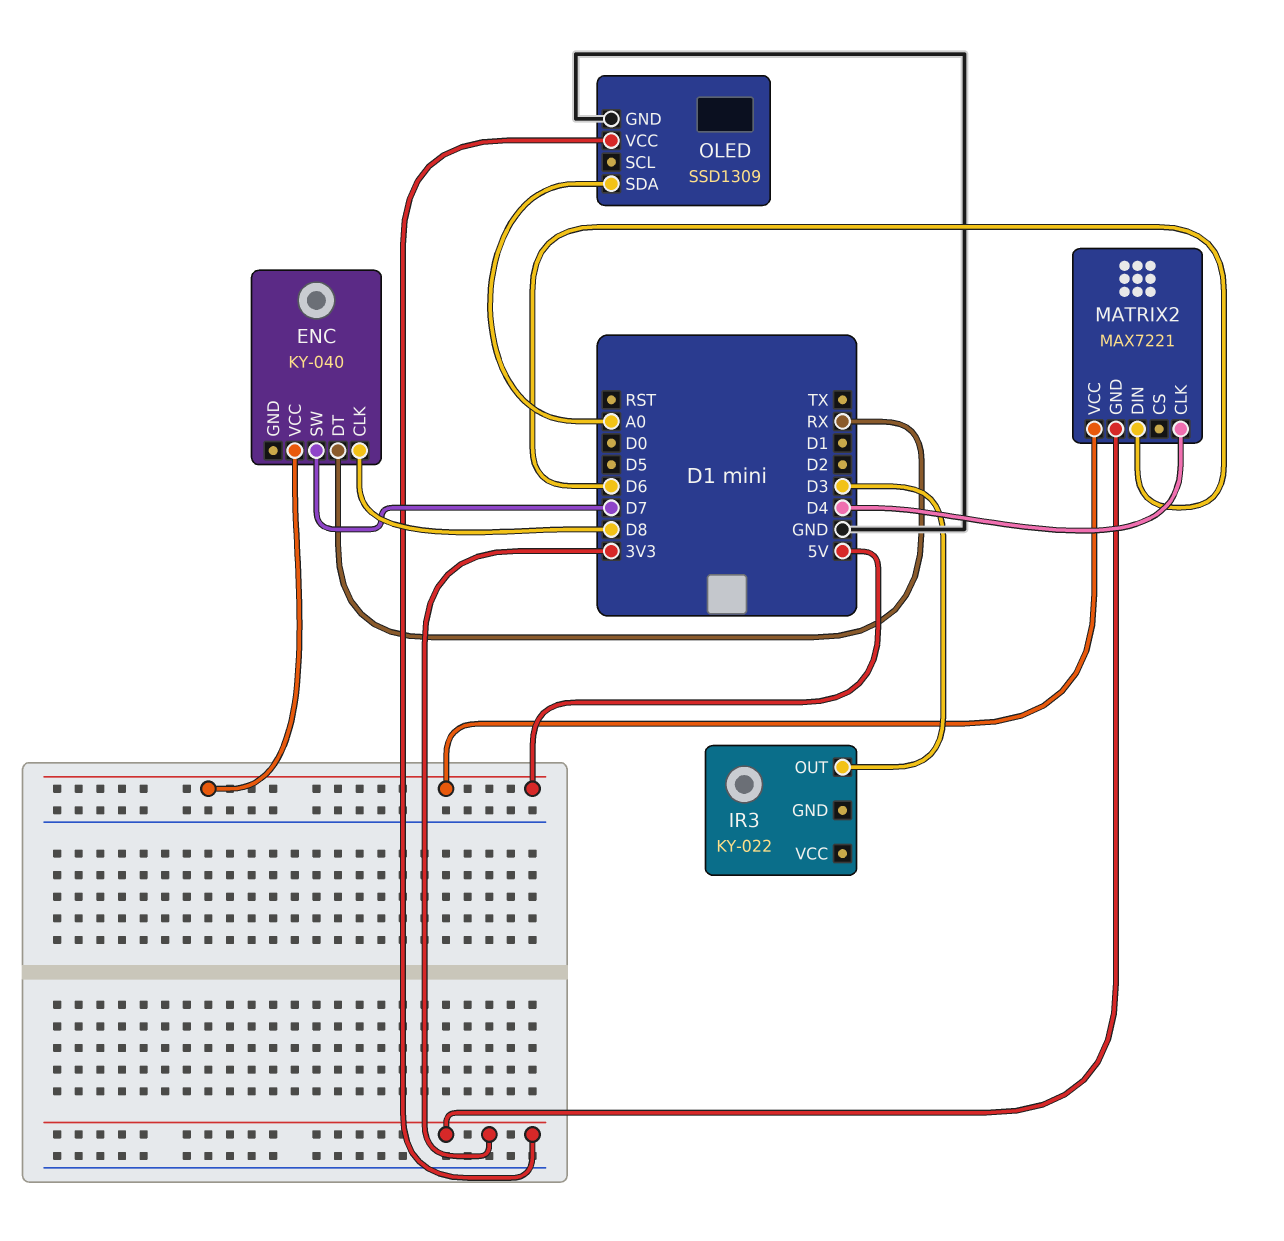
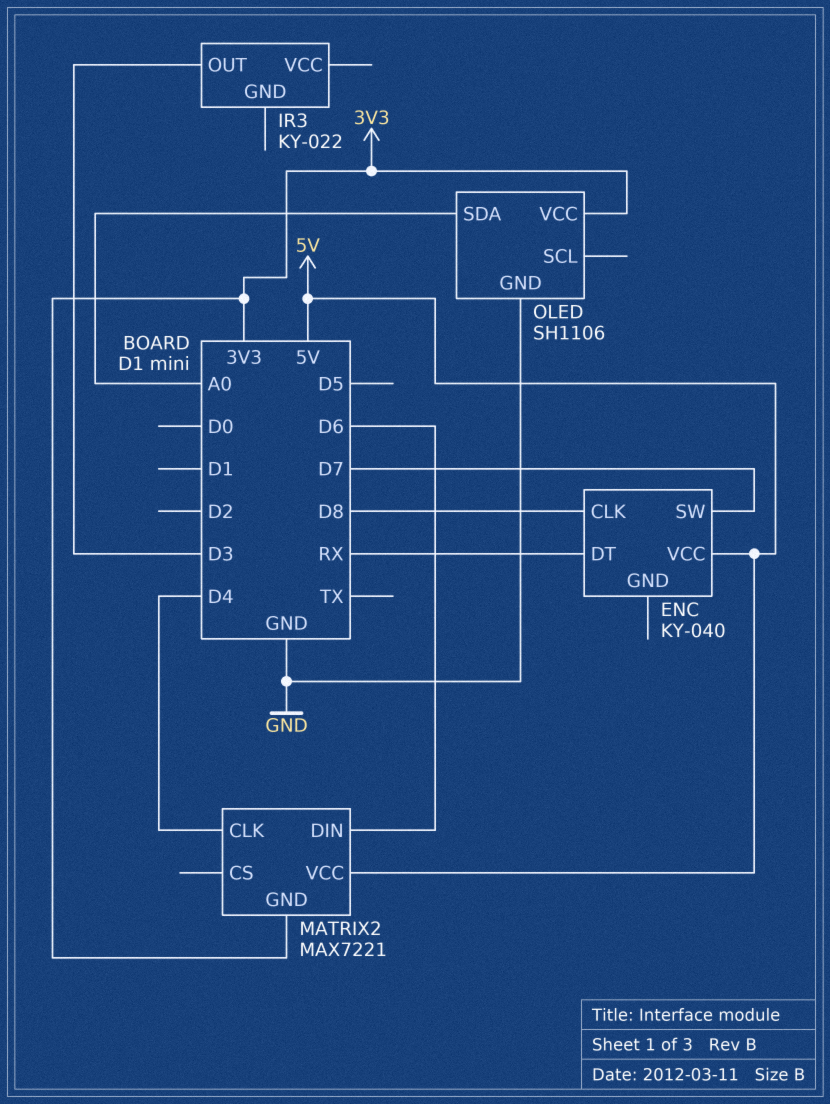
OLED: SSD1309 -> SH1106

